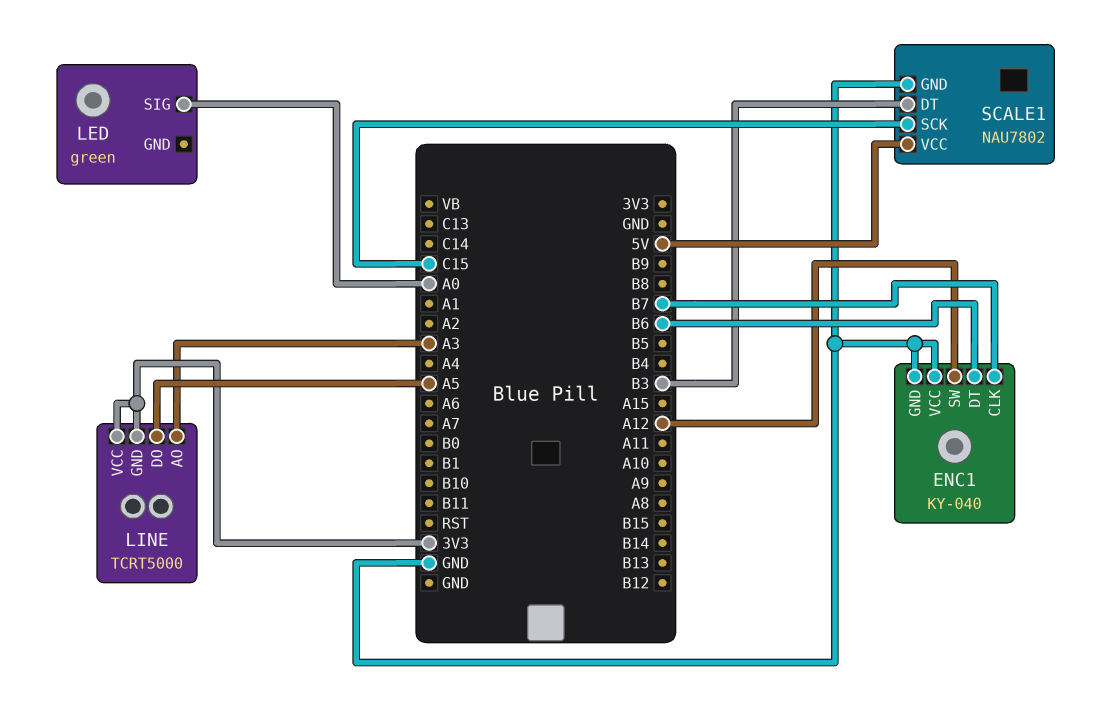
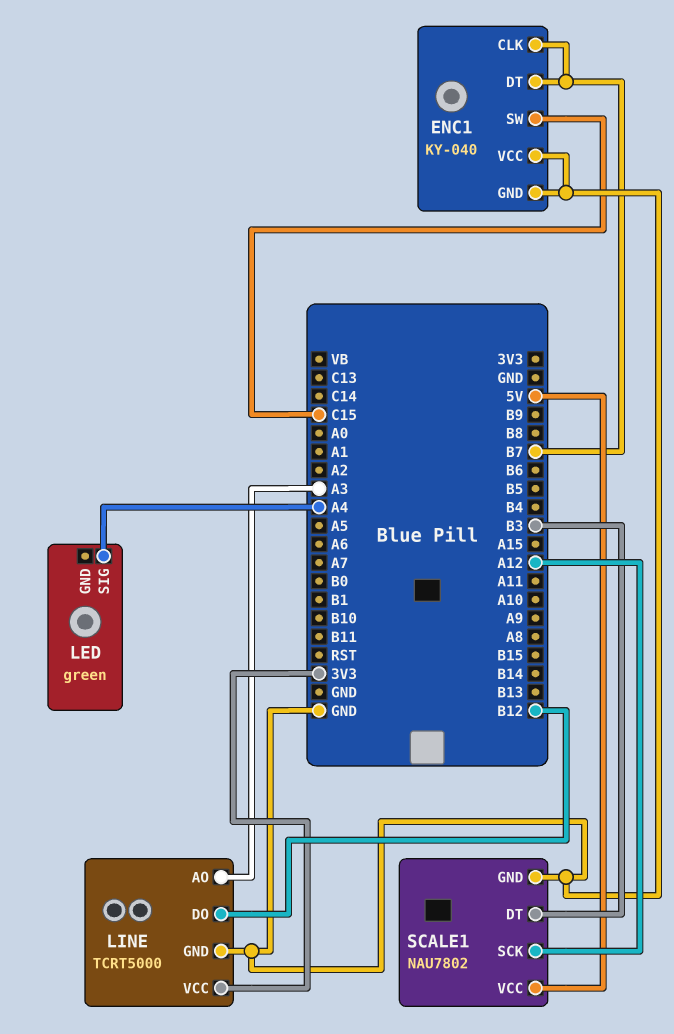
ENC1 pin DT: B6 -> B7
ENC1 pin SW: A12 -> C15
LED pin SIG: A0 -> A4
LINE pin DO: A5 -> B12
LINE pin GND: 3V3 -> GND
SCALE1 pin SCK: C15 -> A12

